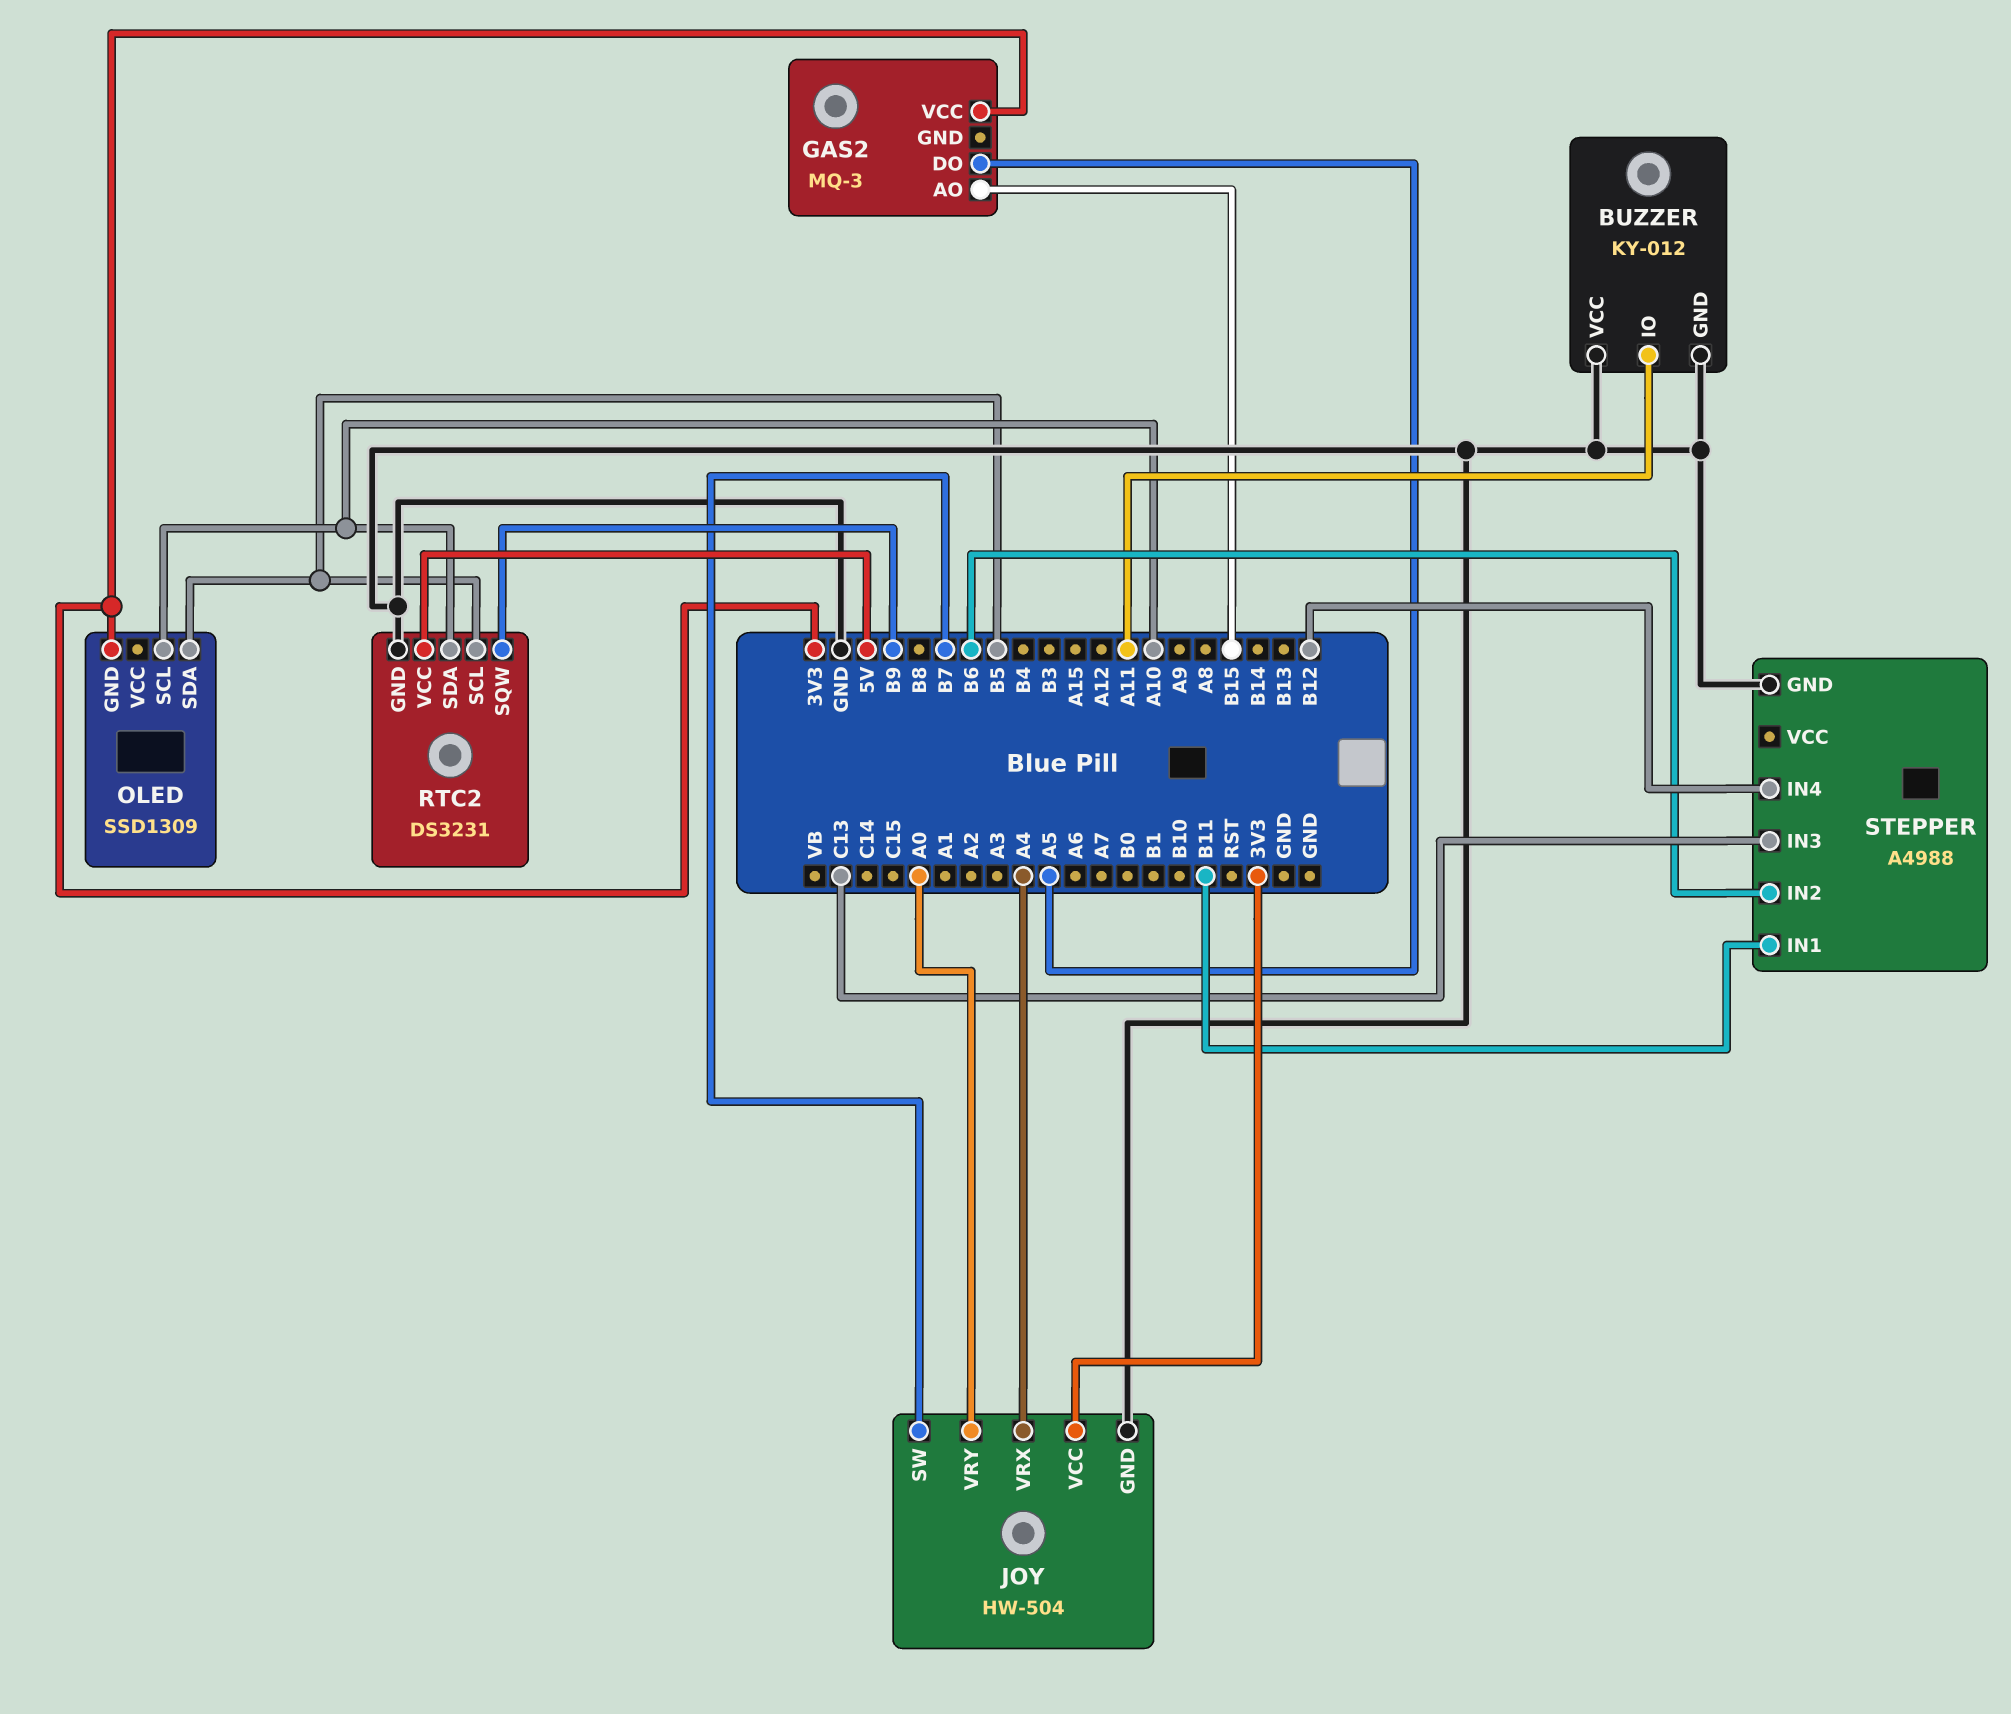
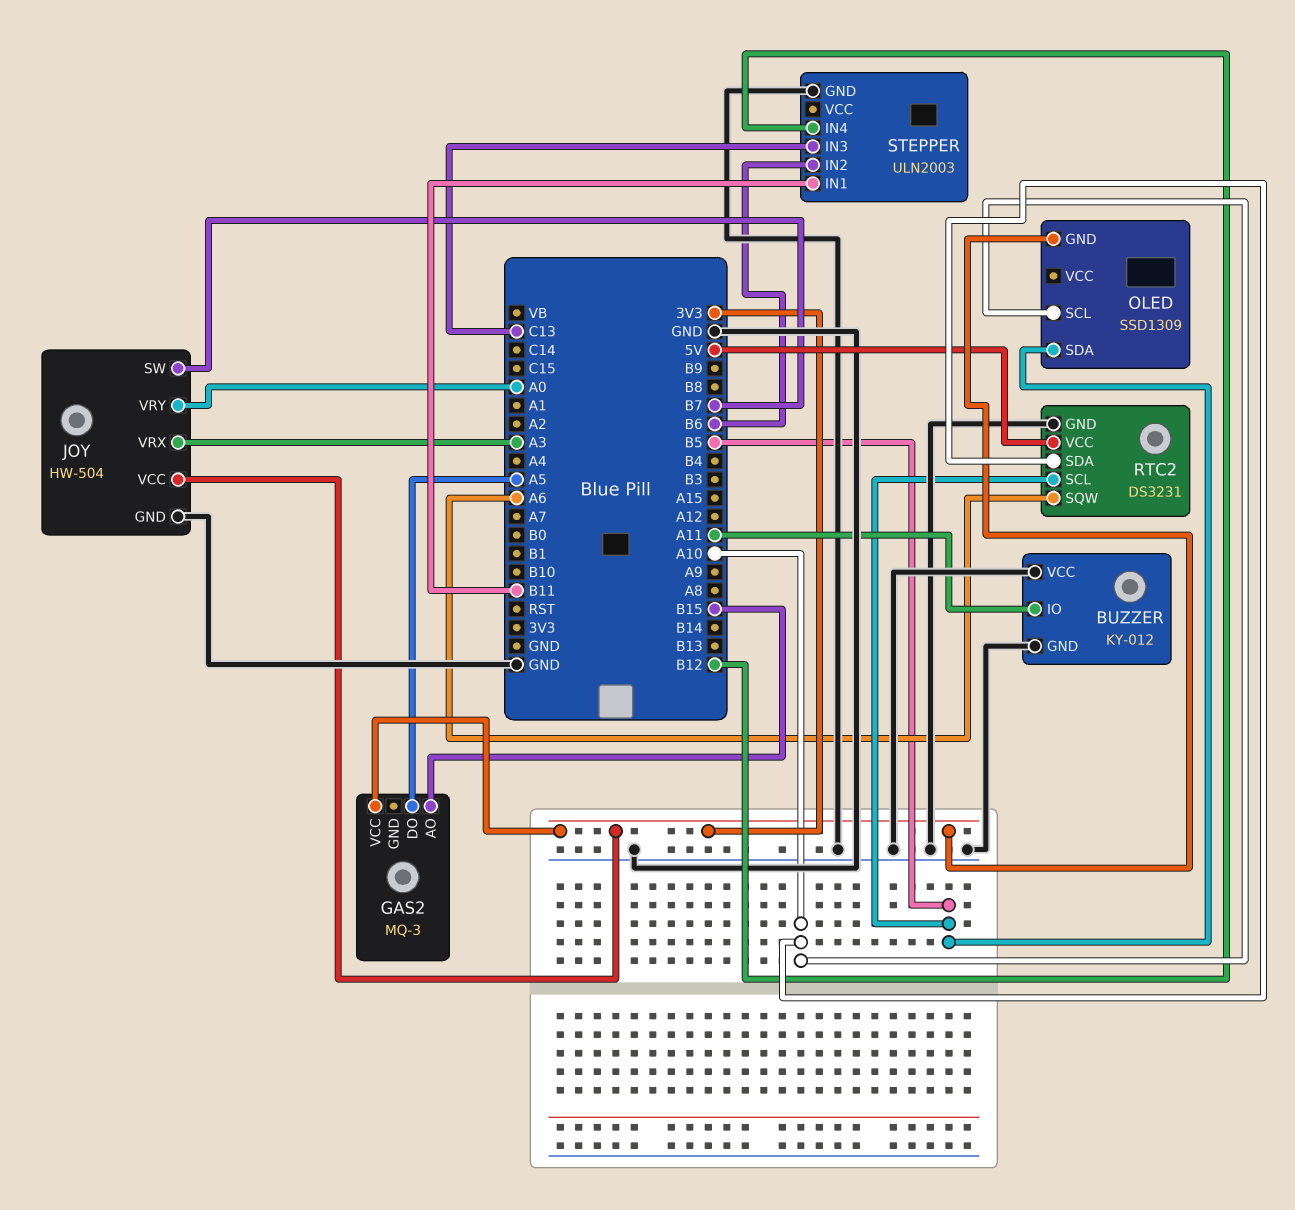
JOY pin VRX: A4 -> A3
RTC2 pin SQW: B9 -> A6
STEPPER: A4988 -> ULN2003

